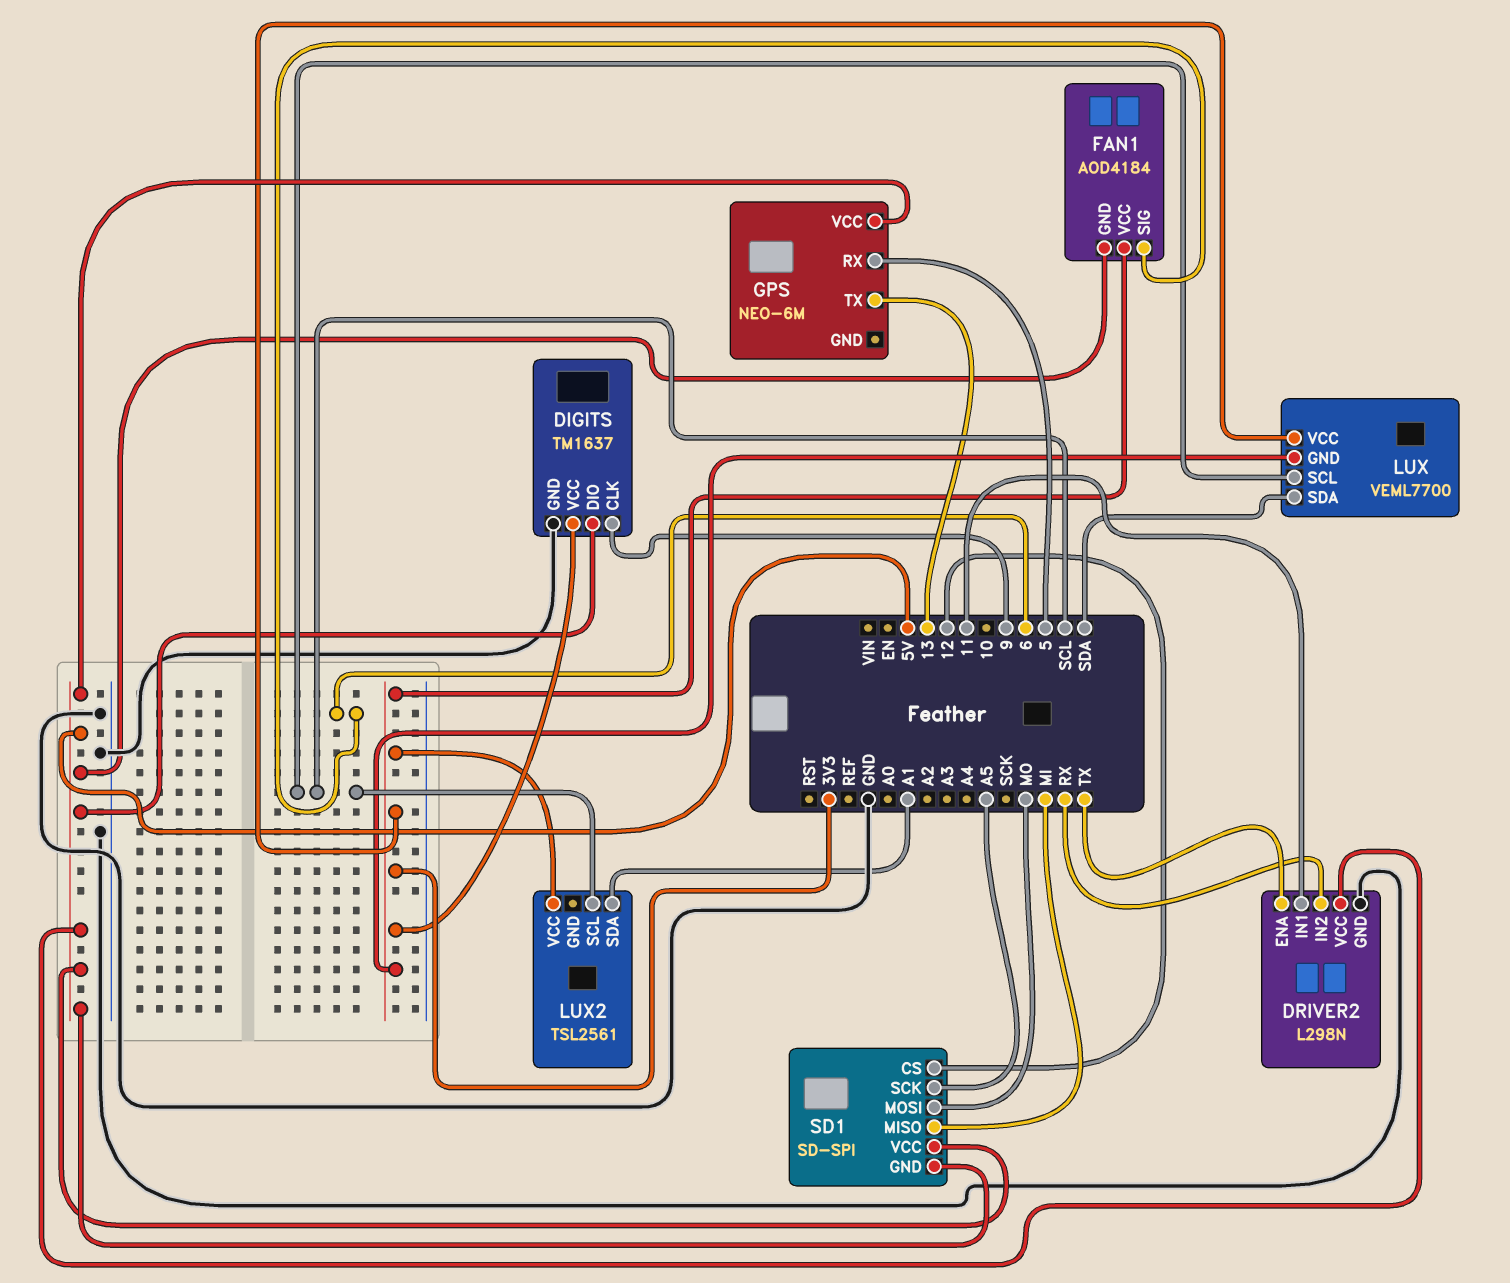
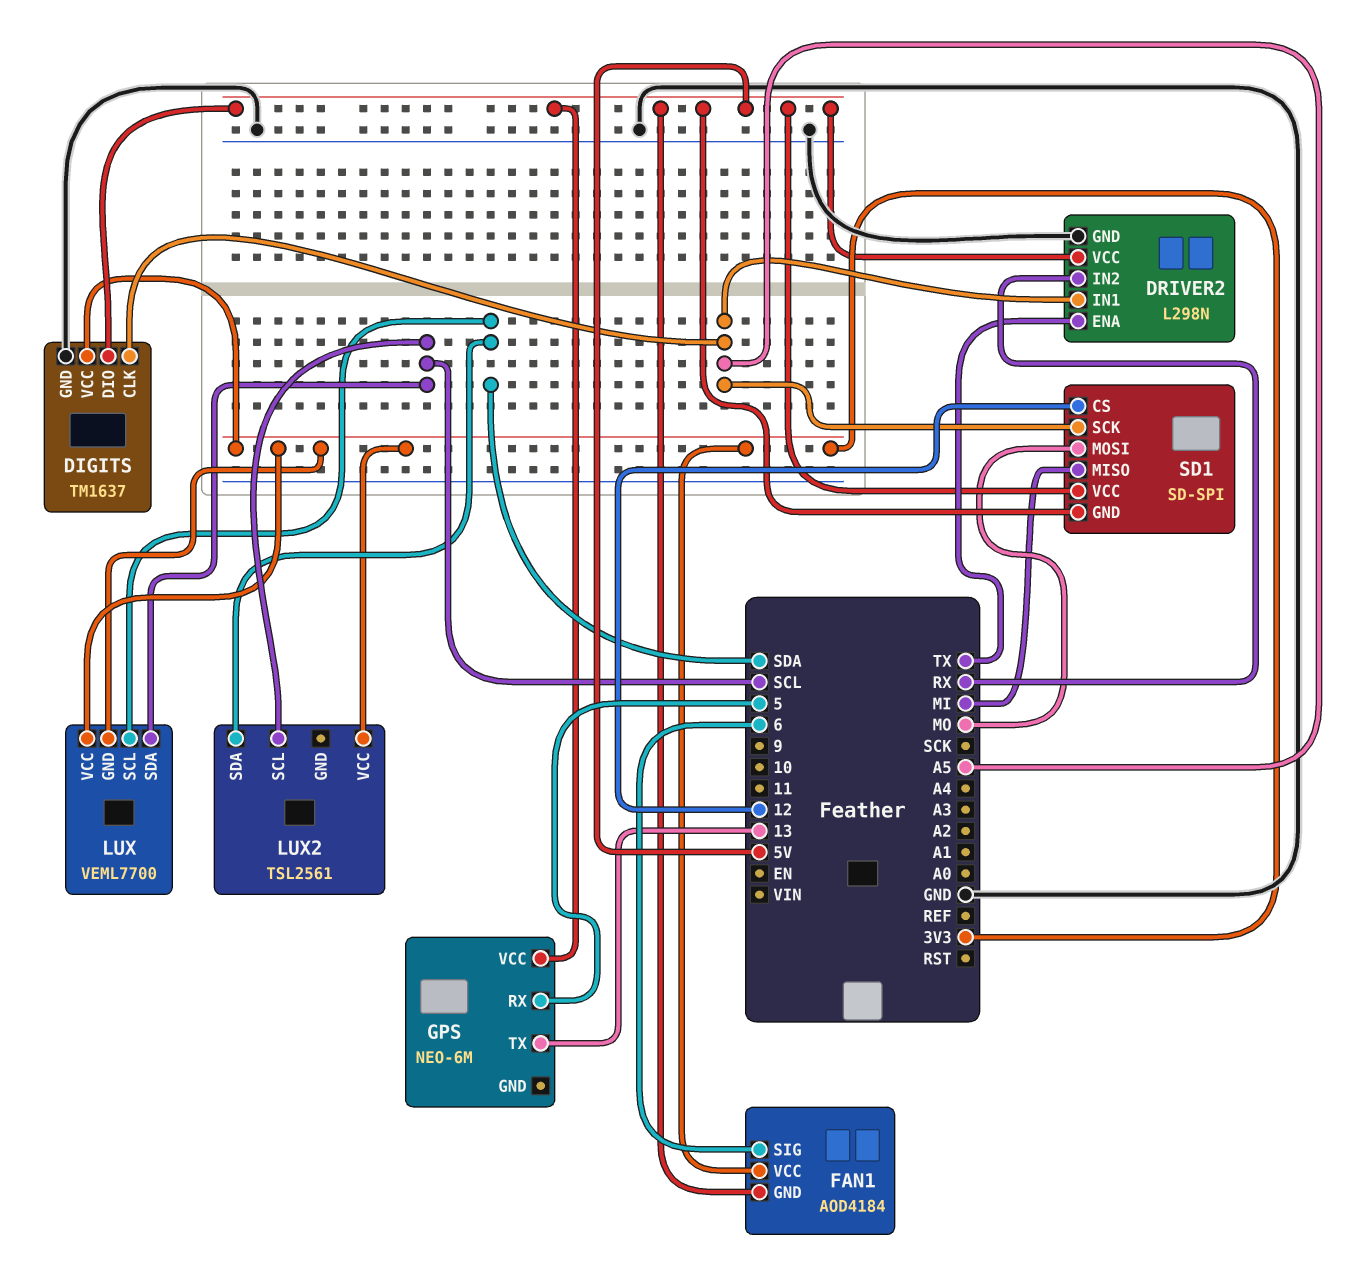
DIGITS pin CLK: 9 -> A5
DRIVER2 pin IN1: 11 -> A5
LUX pin SCL: SCL -> SDA
LUX pin SDA: SDA -> SCL
LUX2 pin SDA: A1 -> SDA

